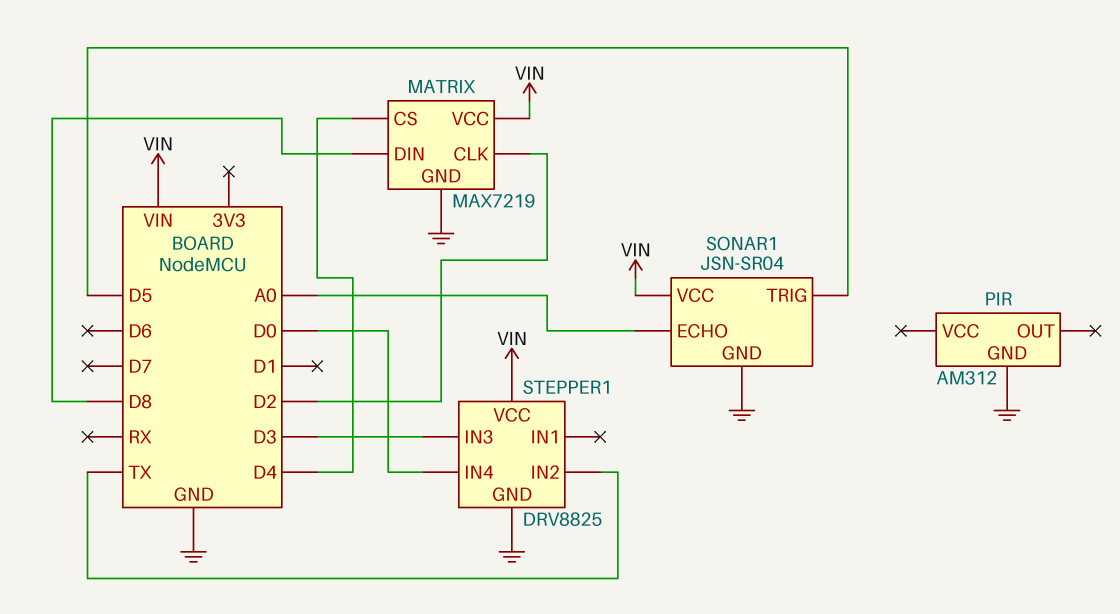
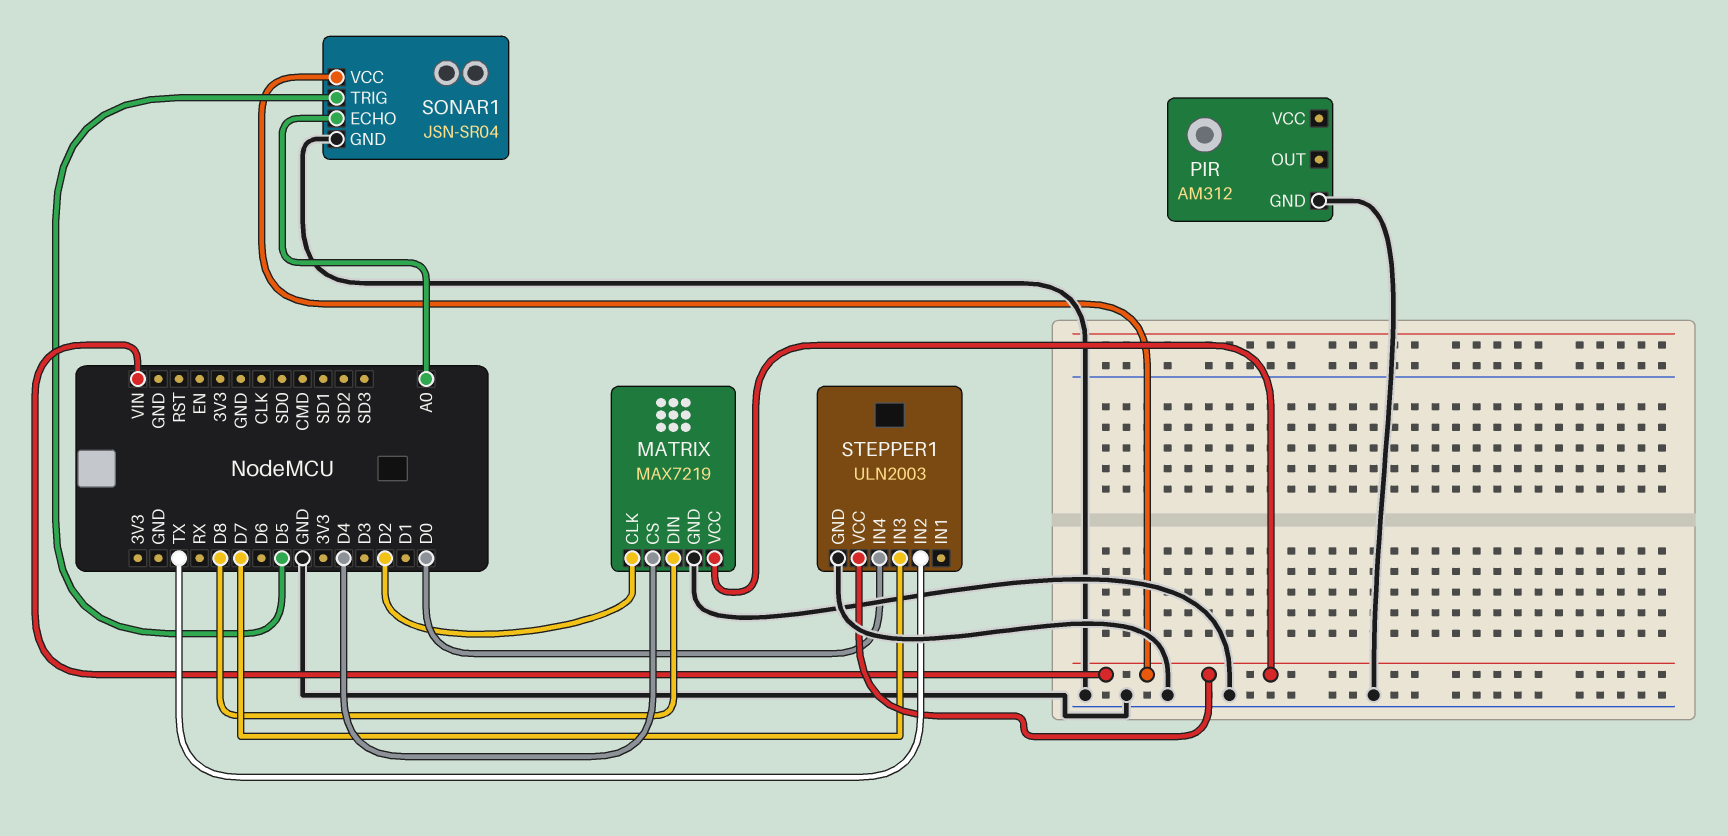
STEPPER1: DRV8825 -> ULN2003
STEPPER1 pin IN3: D3 -> D7

